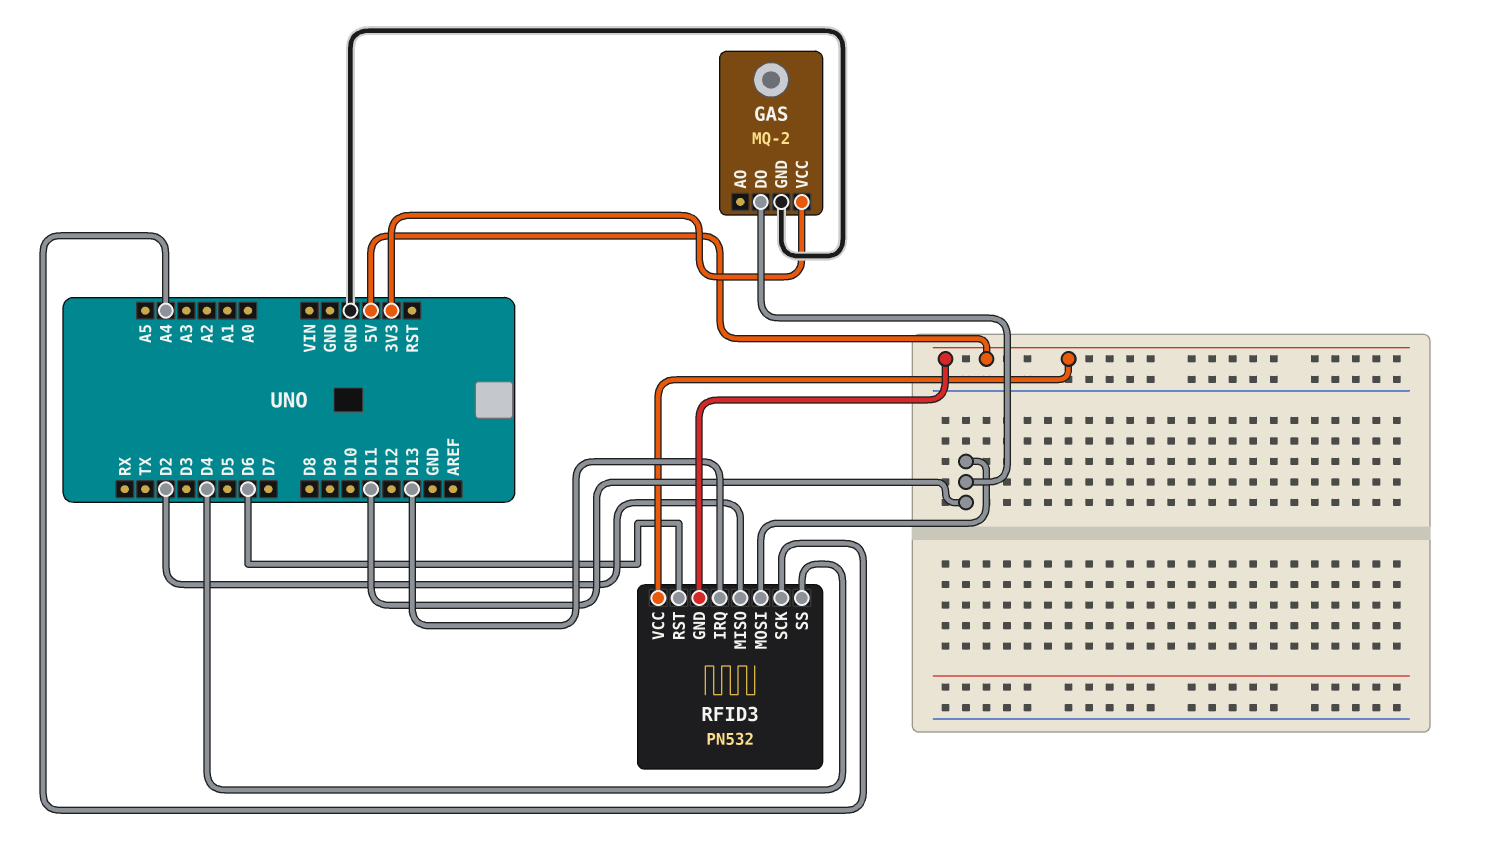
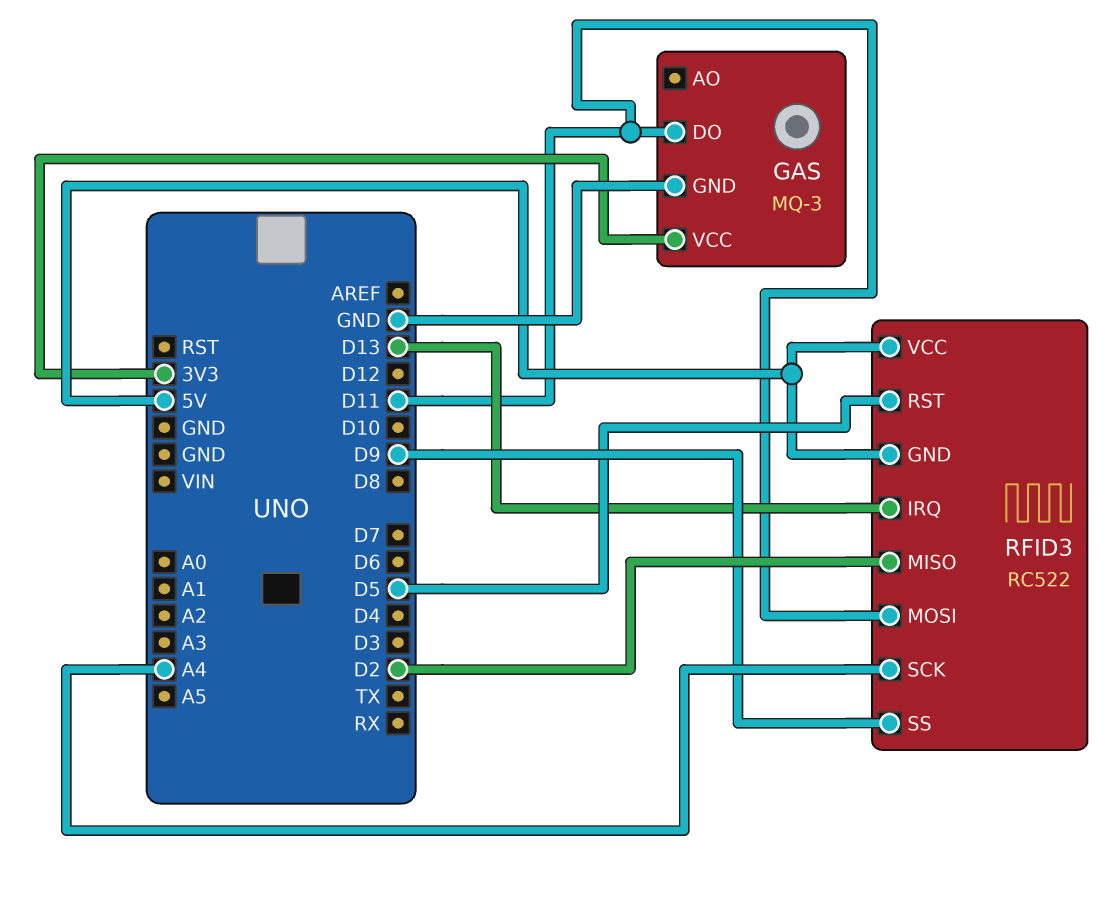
GAS: MQ-2 -> MQ-3
RFID3: PN532 -> RC522
RFID3 pin RST: D6 -> D5
RFID3 pin SS: D4 -> D9

